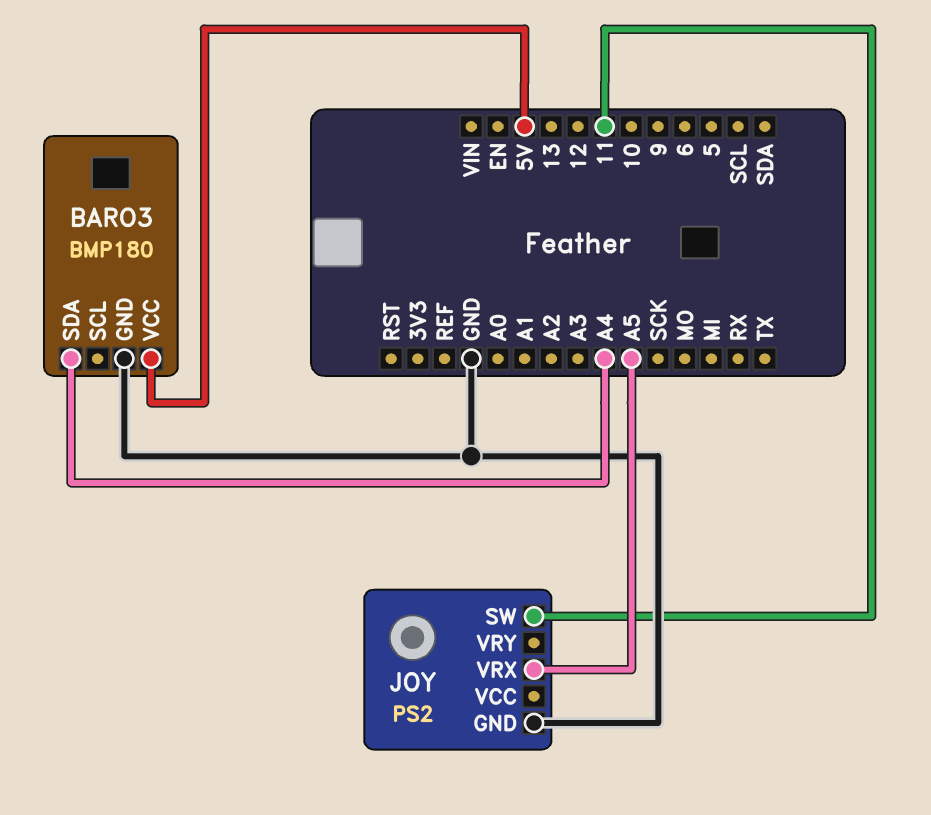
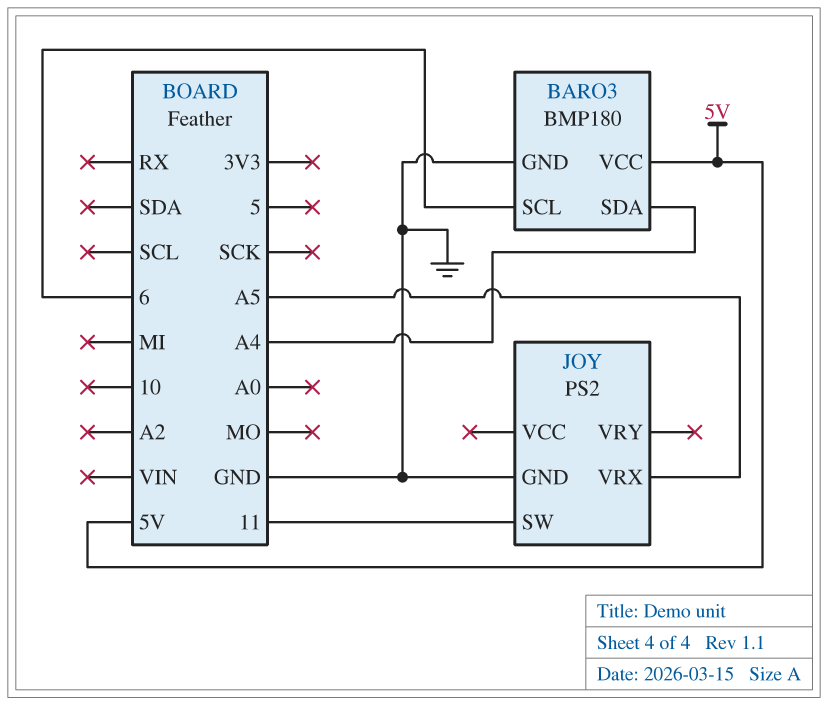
BARO3 pin SCL: none -> 6

